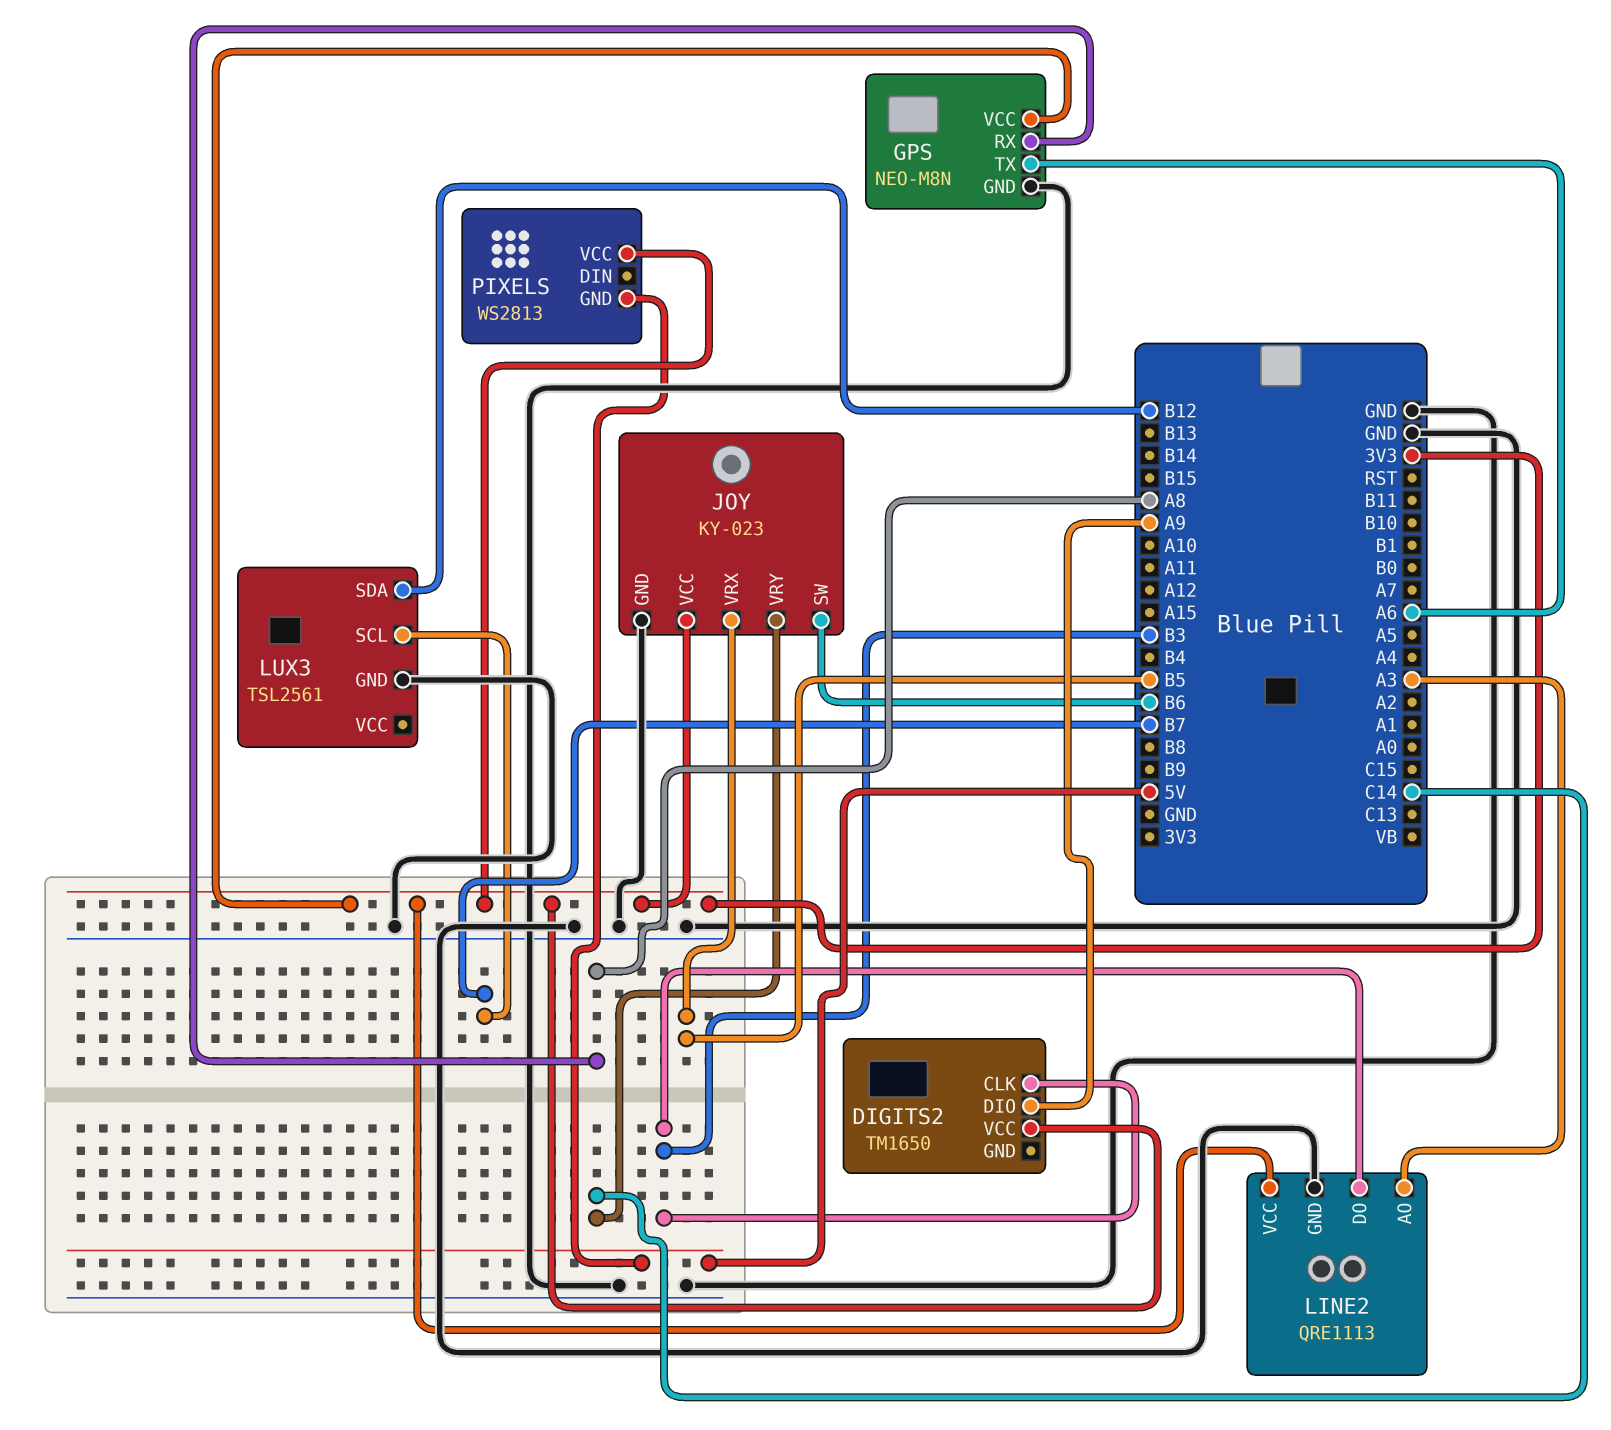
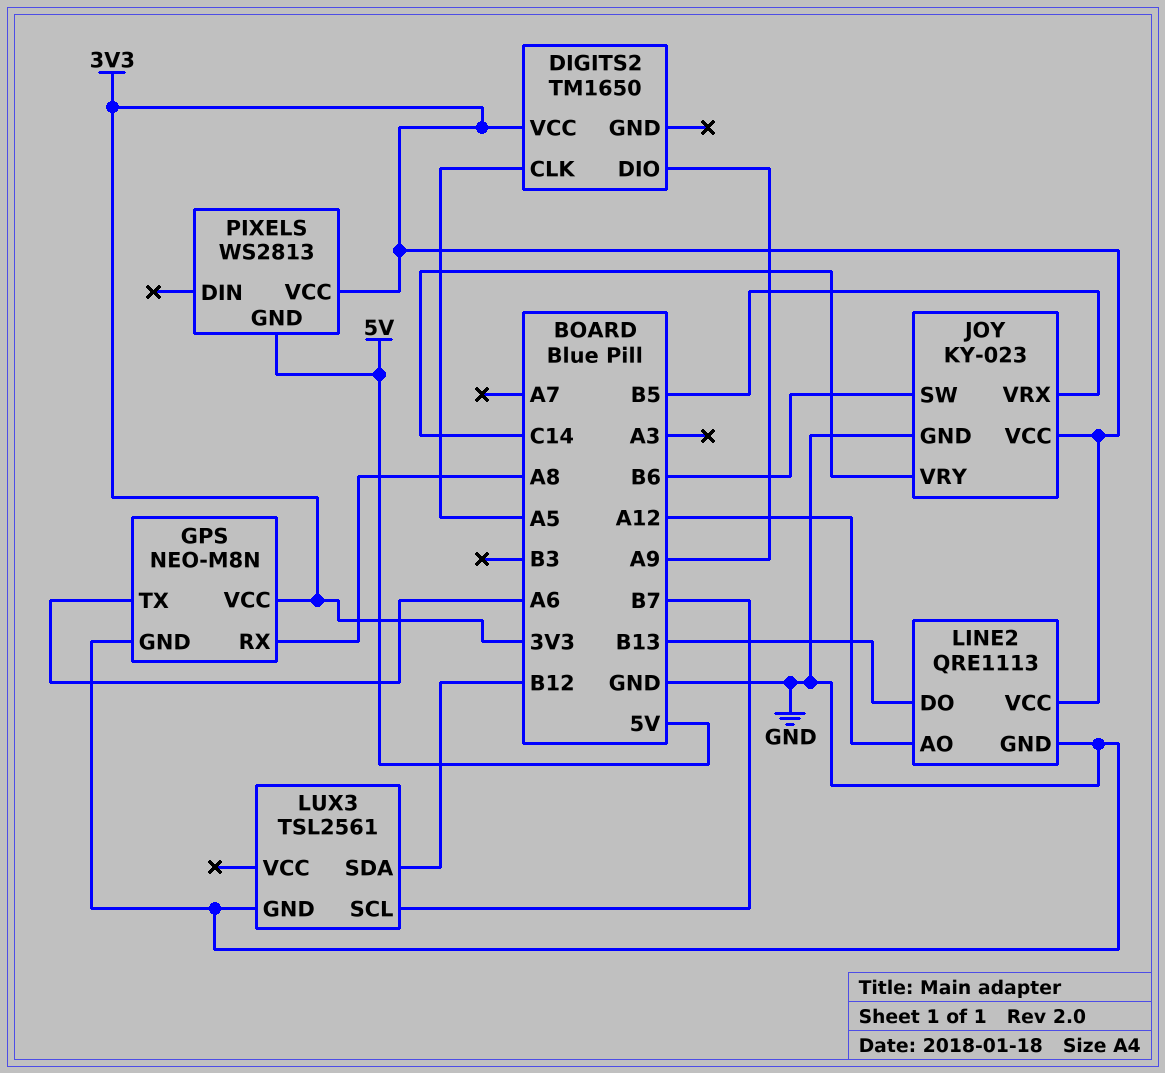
DIGITS2 pin CLK: B3 -> A5
LINE2 pin AO: A3 -> A12
LINE2 pin DO: B3 -> B13

